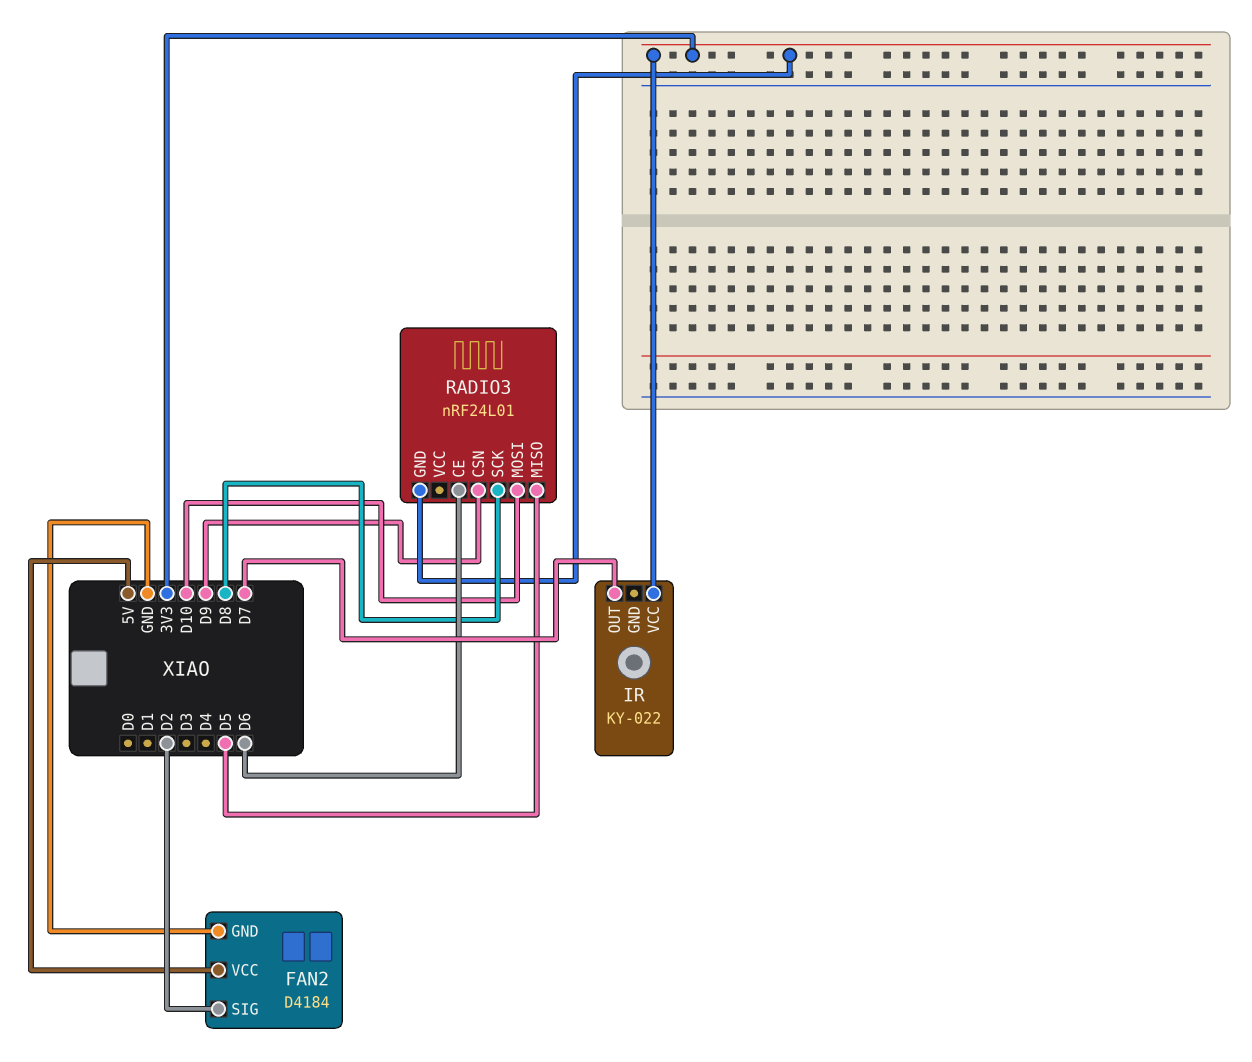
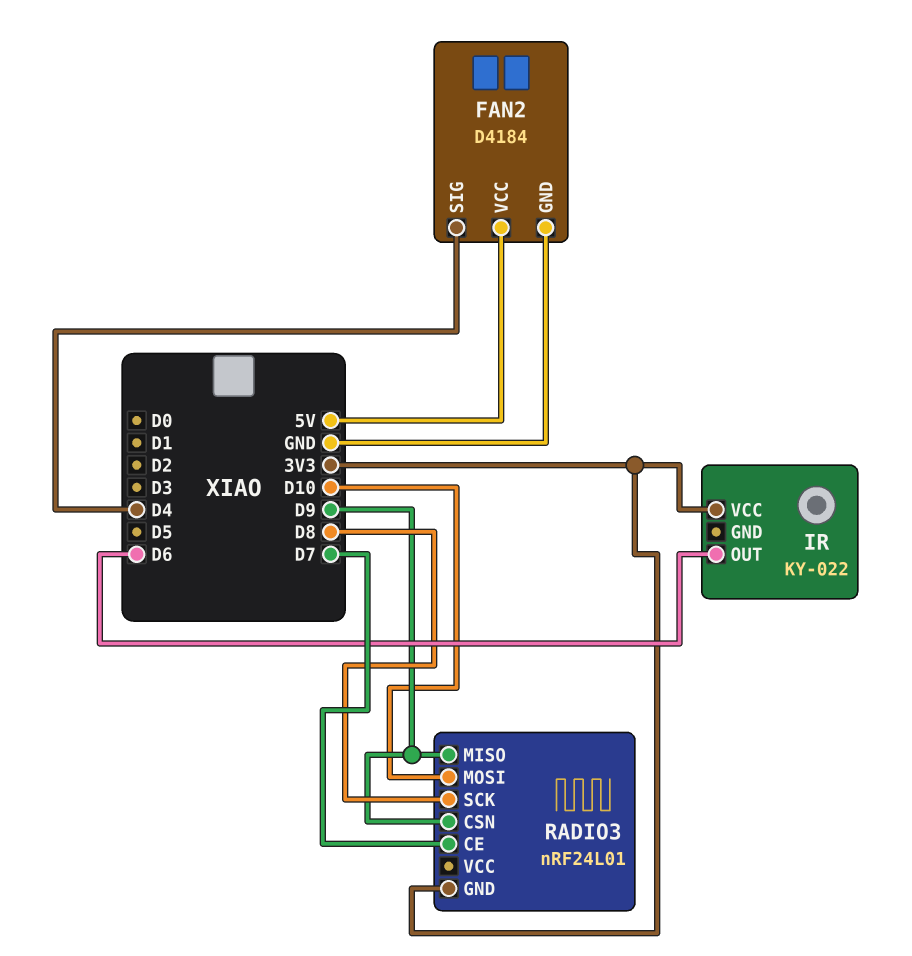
FAN2 pin SIG: D2 -> D4
IR pin OUT: D7 -> D6
RADIO3 pin CE: D6 -> D7
RADIO3 pin MISO: D5 -> D9

